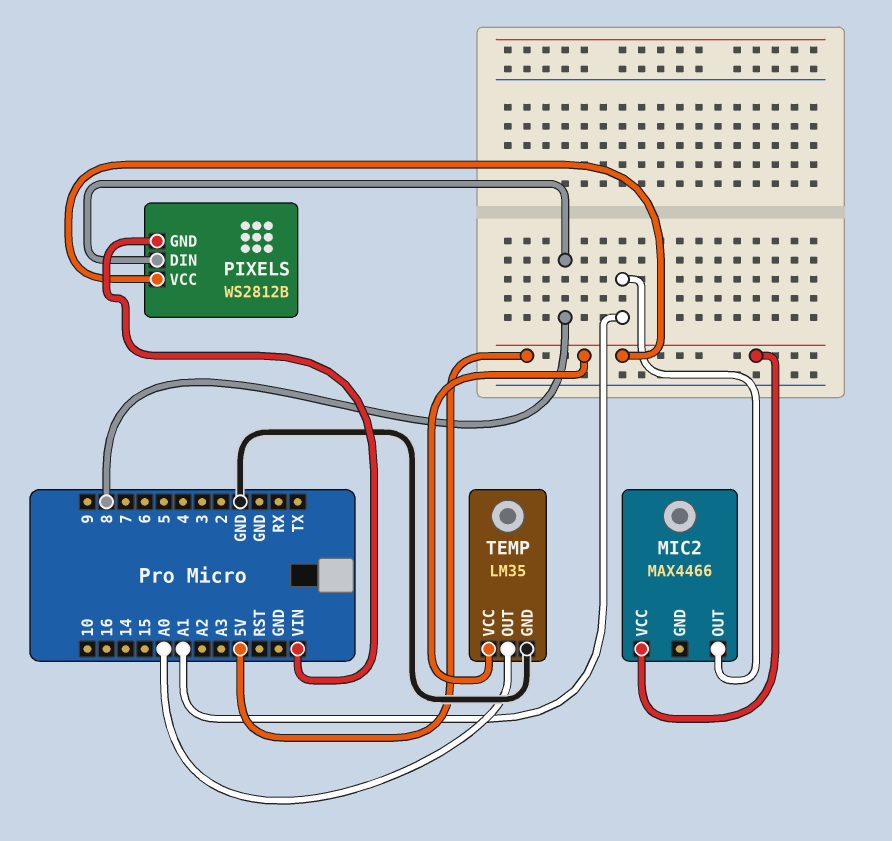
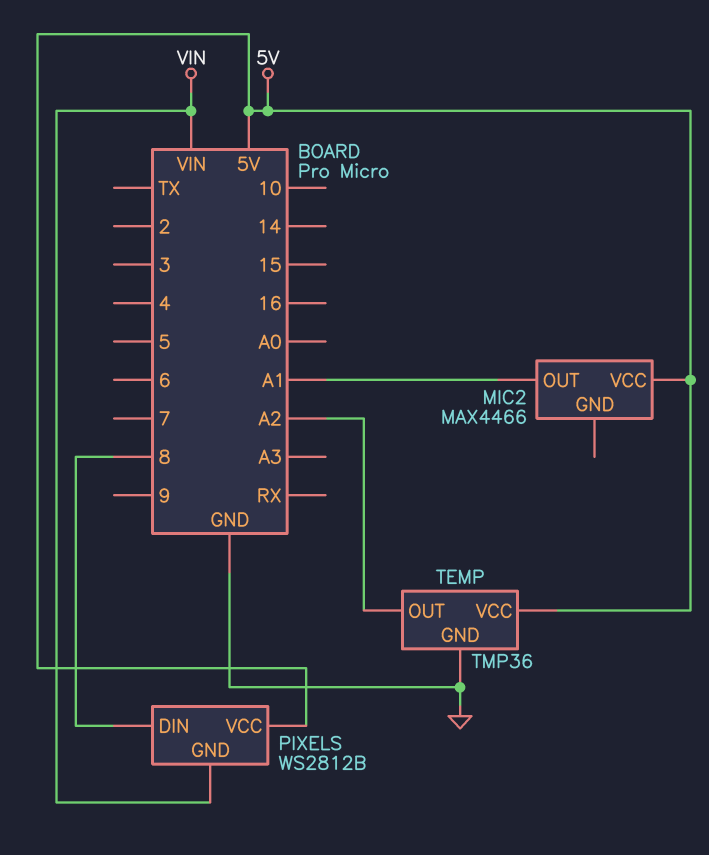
TEMP: LM35 -> TMP36
TEMP pin OUT: A0 -> A2

